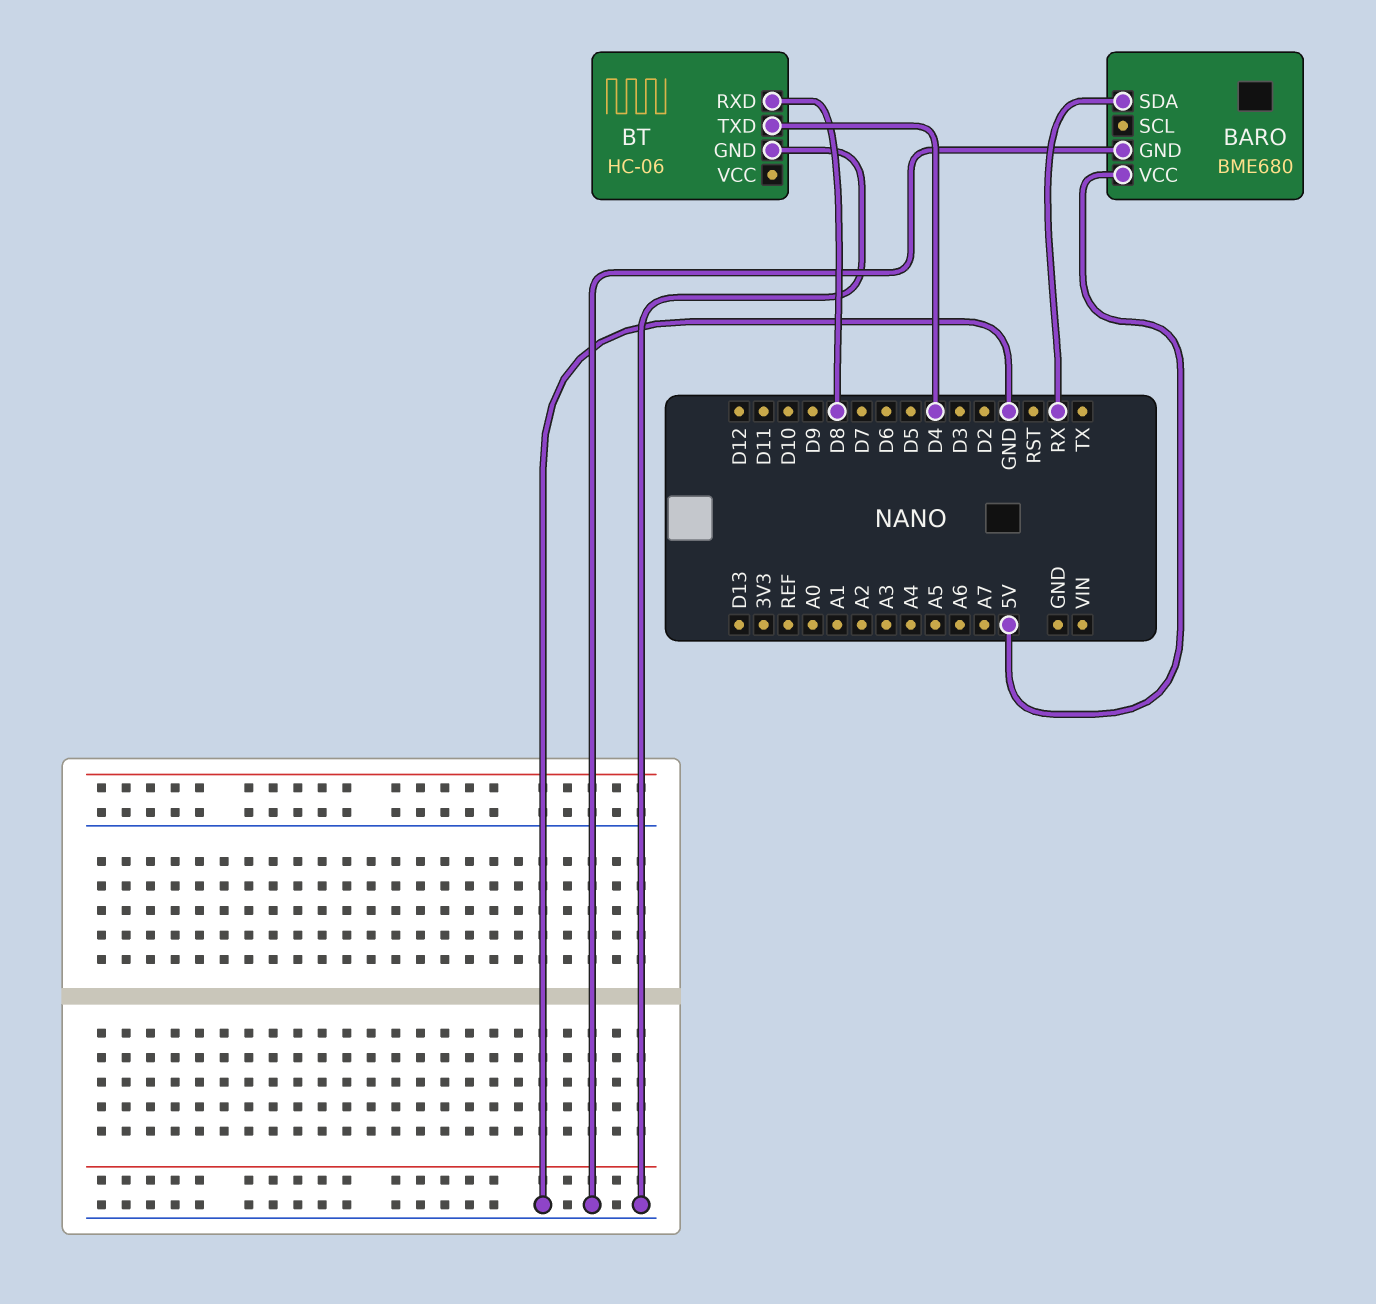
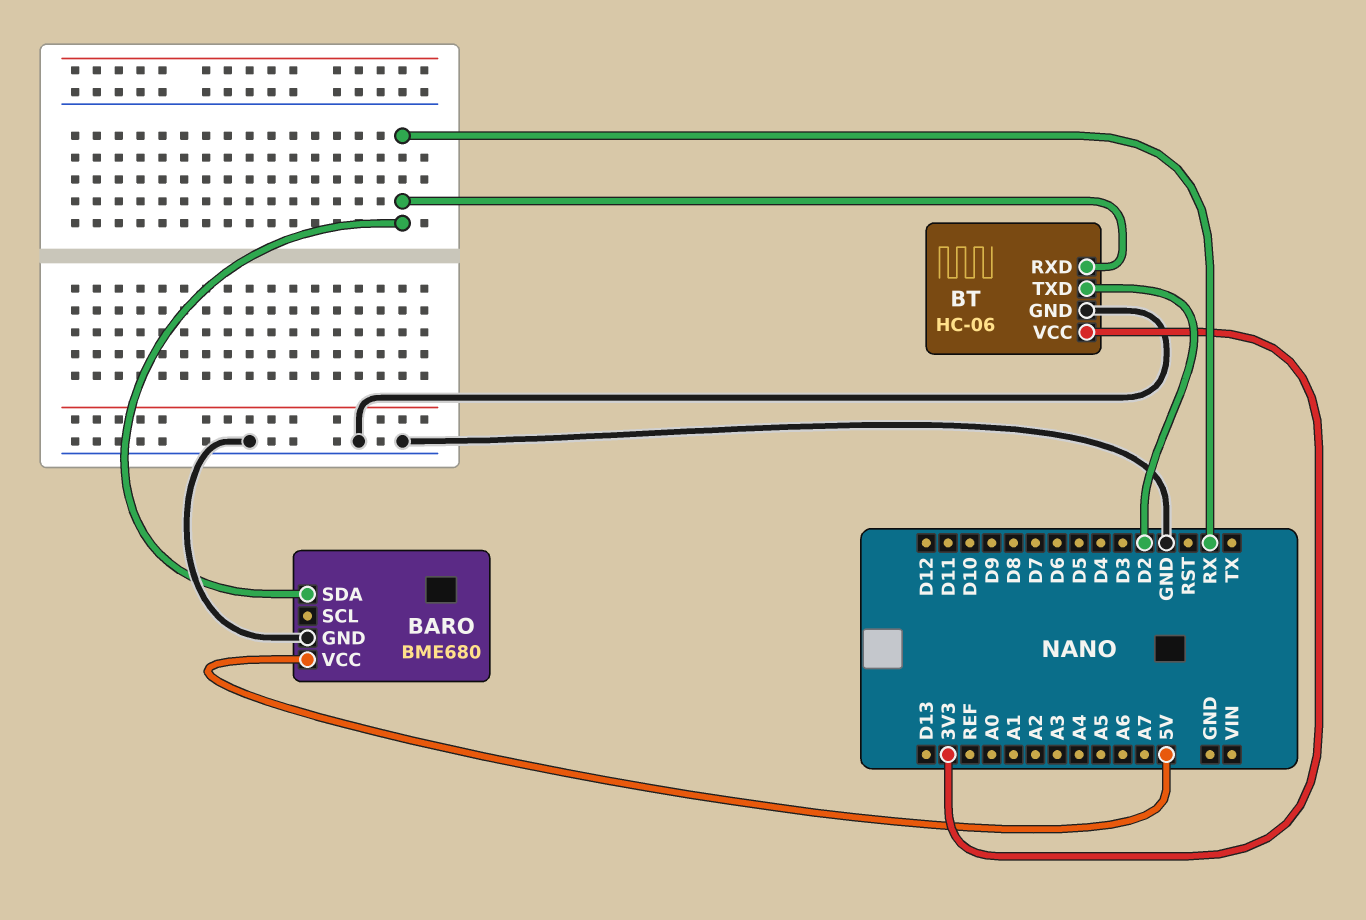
BT pin RXD: D8 -> RX
BT pin TXD: D4 -> D2
BT pin VCC: none -> 3V3

